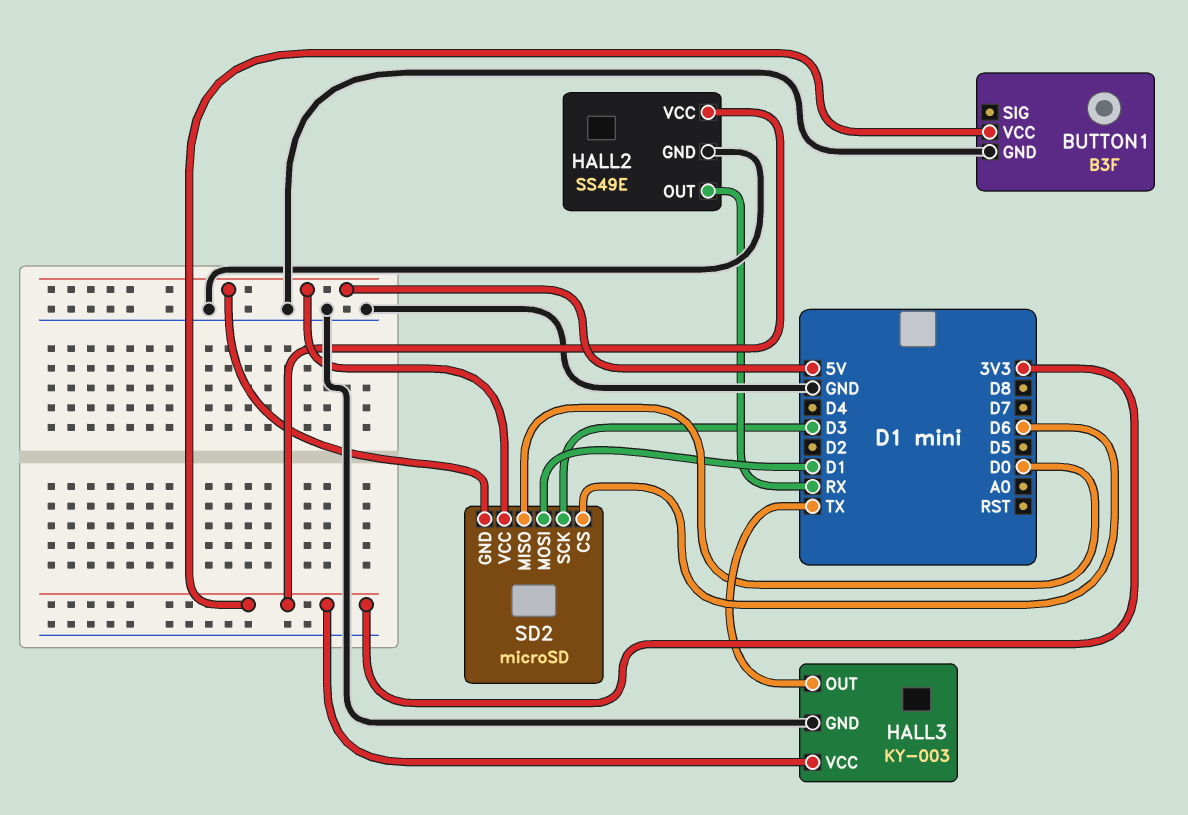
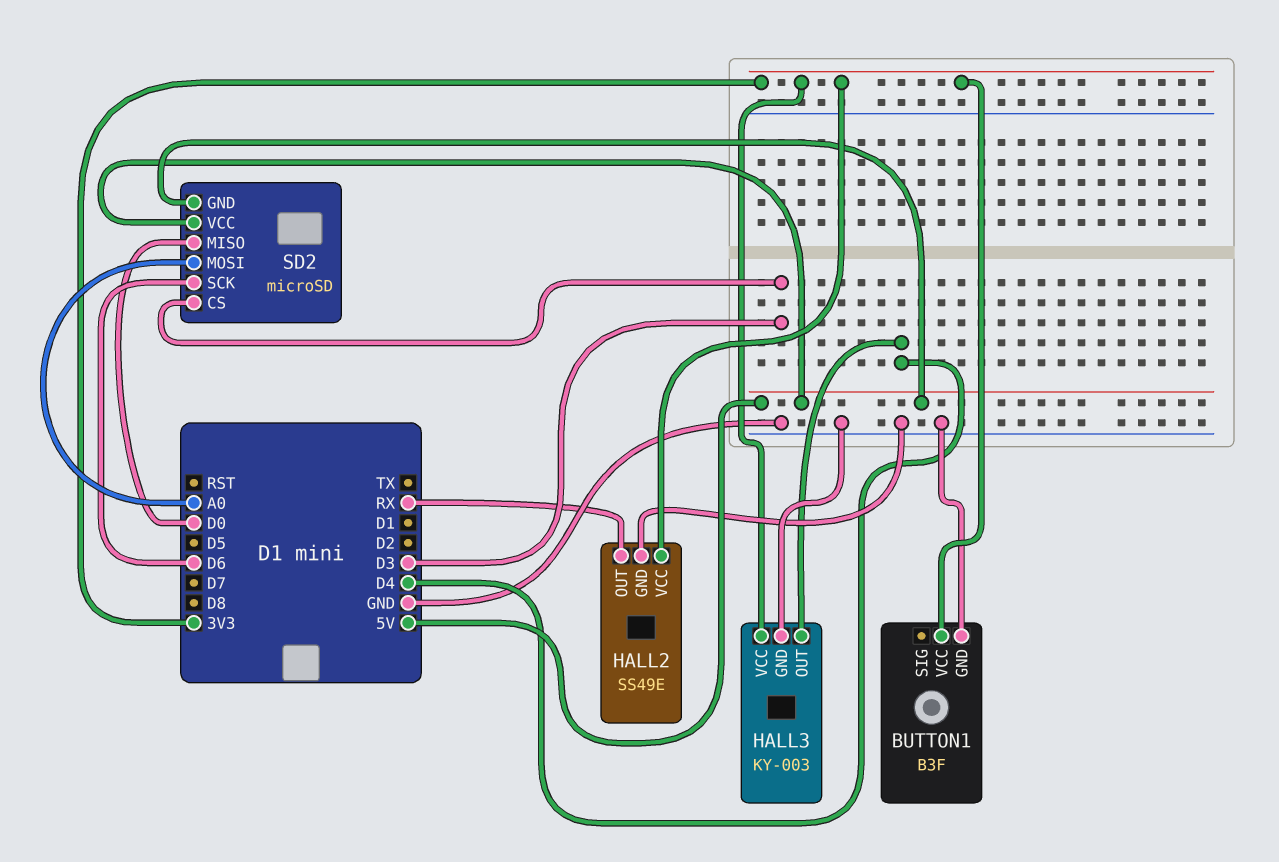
HALL3 pin OUT: TX -> D4
SD2 pin CS: D6 -> D3
SD2 pin MOSI: D1 -> A0
SD2 pin SCK: D3 -> D6

